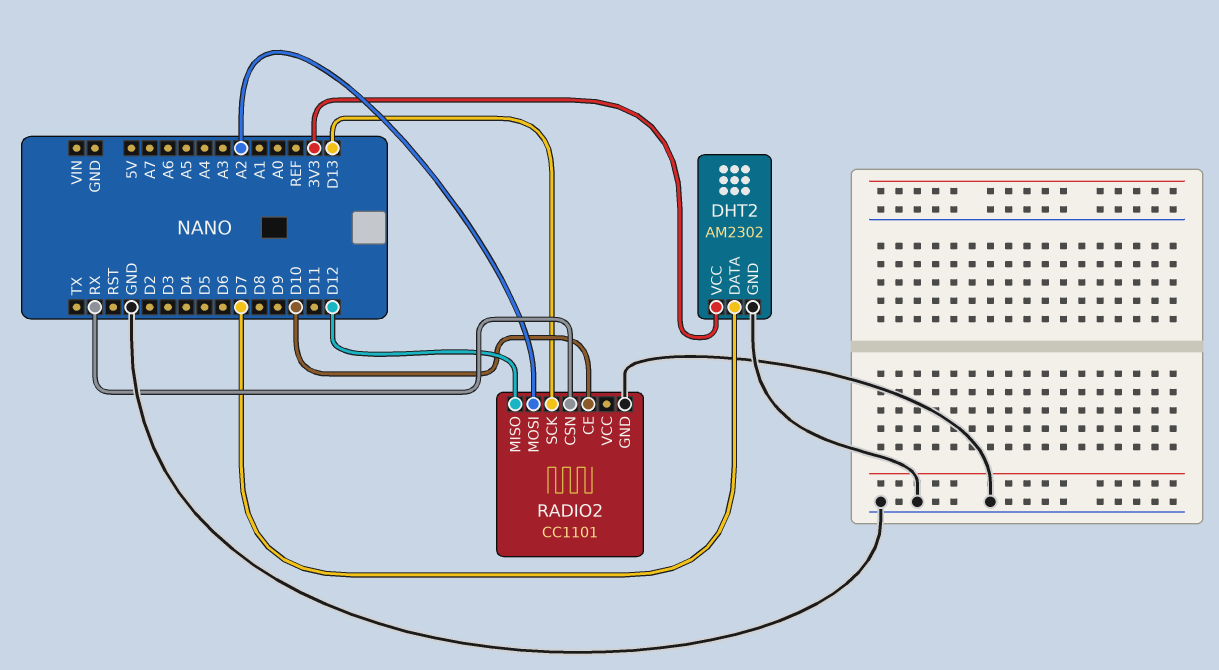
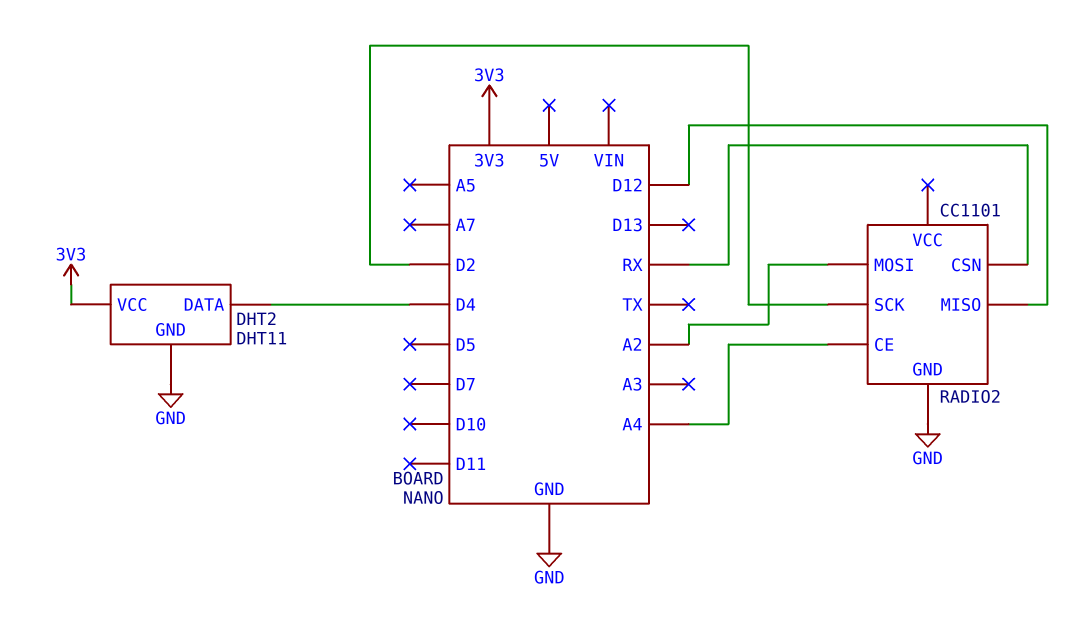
DHT2: AM2302 -> DHT11
DHT2 pin DATA: D7 -> D4
RADIO2 pin CE: D10 -> A4
RADIO2 pin SCK: D13 -> D2

